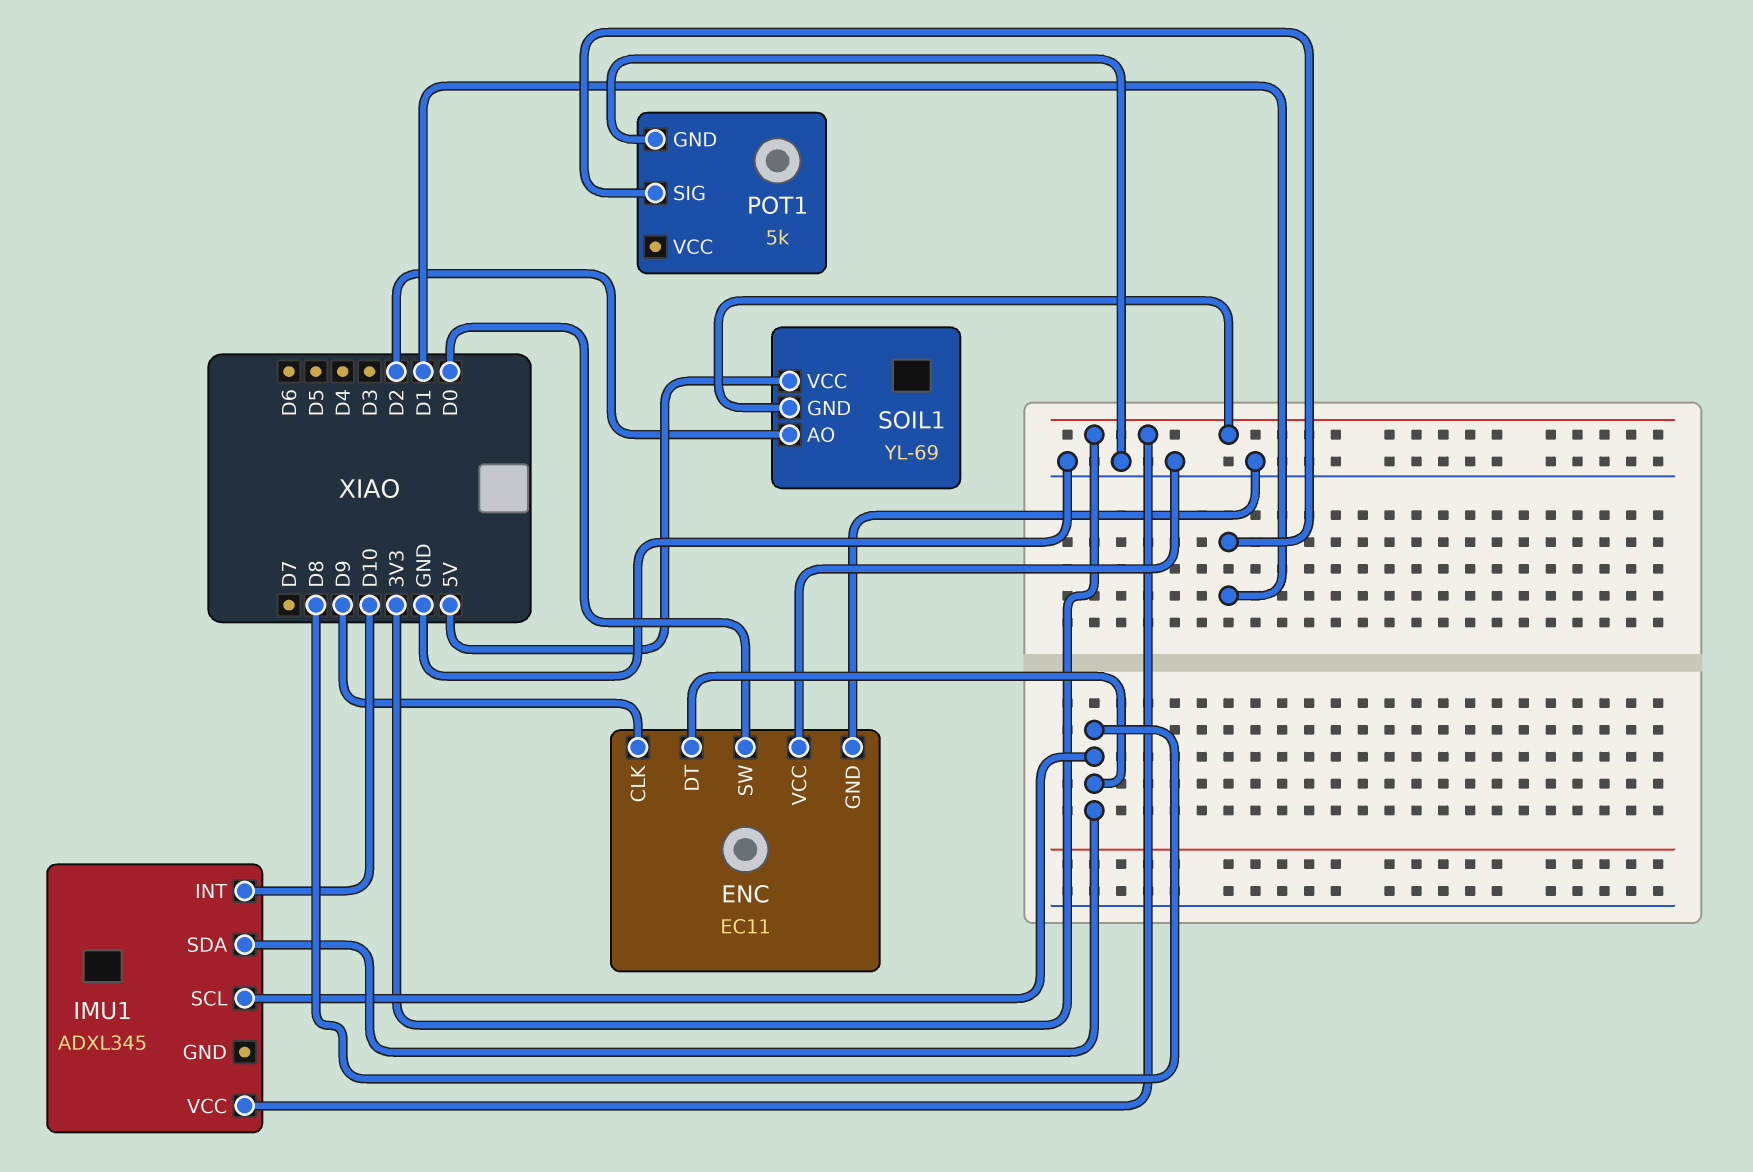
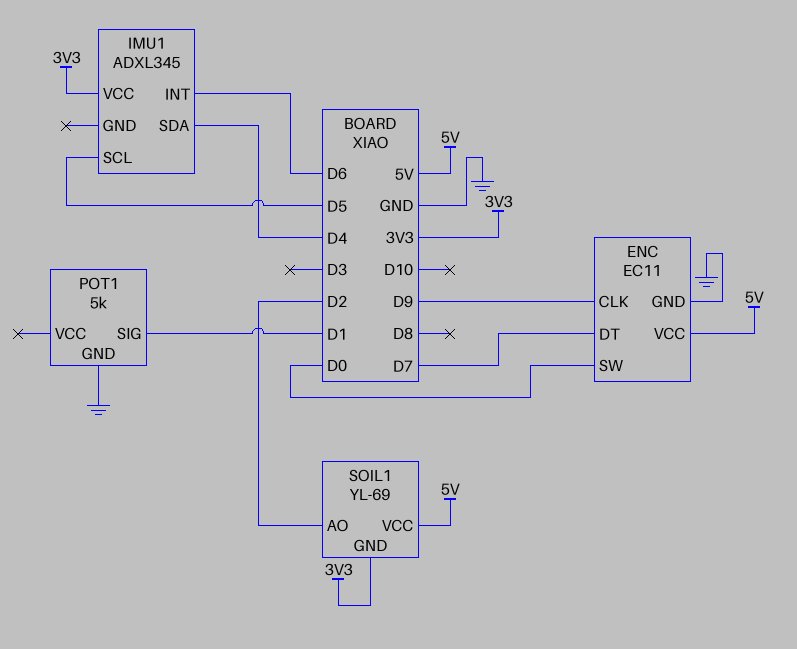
ENC pin DT: D8 -> D7
ENC pin VCC: GND -> 5V
IMU1 pin INT: D10 -> D6
IMU1 pin SCL: D8 -> D5
IMU1 pin SDA: D8 -> D4

